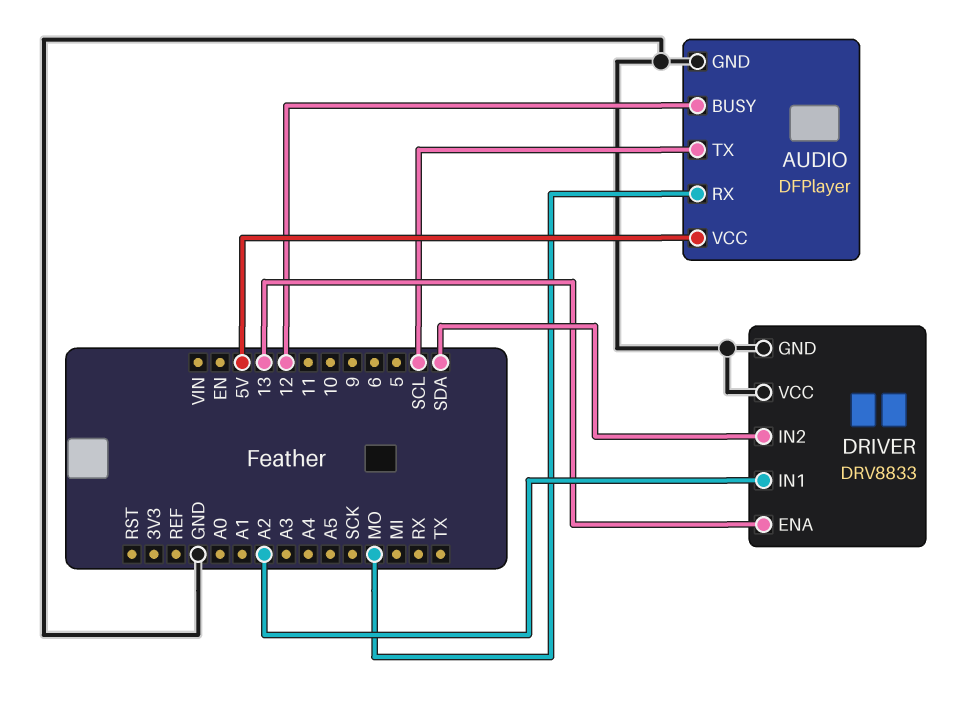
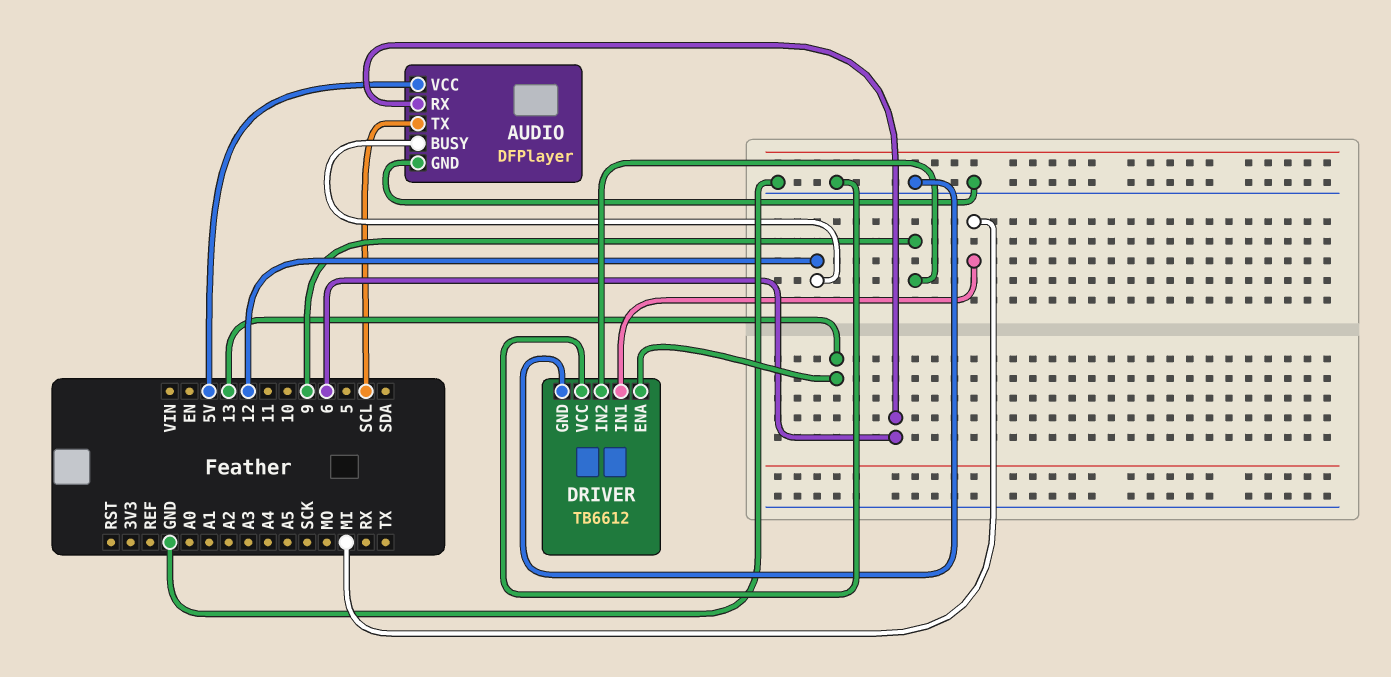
AUDIO pin RX: MO -> 6
DRIVER: DRV8833 -> TB6612
DRIVER pin IN1: A2 -> MI
DRIVER pin IN2: SDA -> 9

